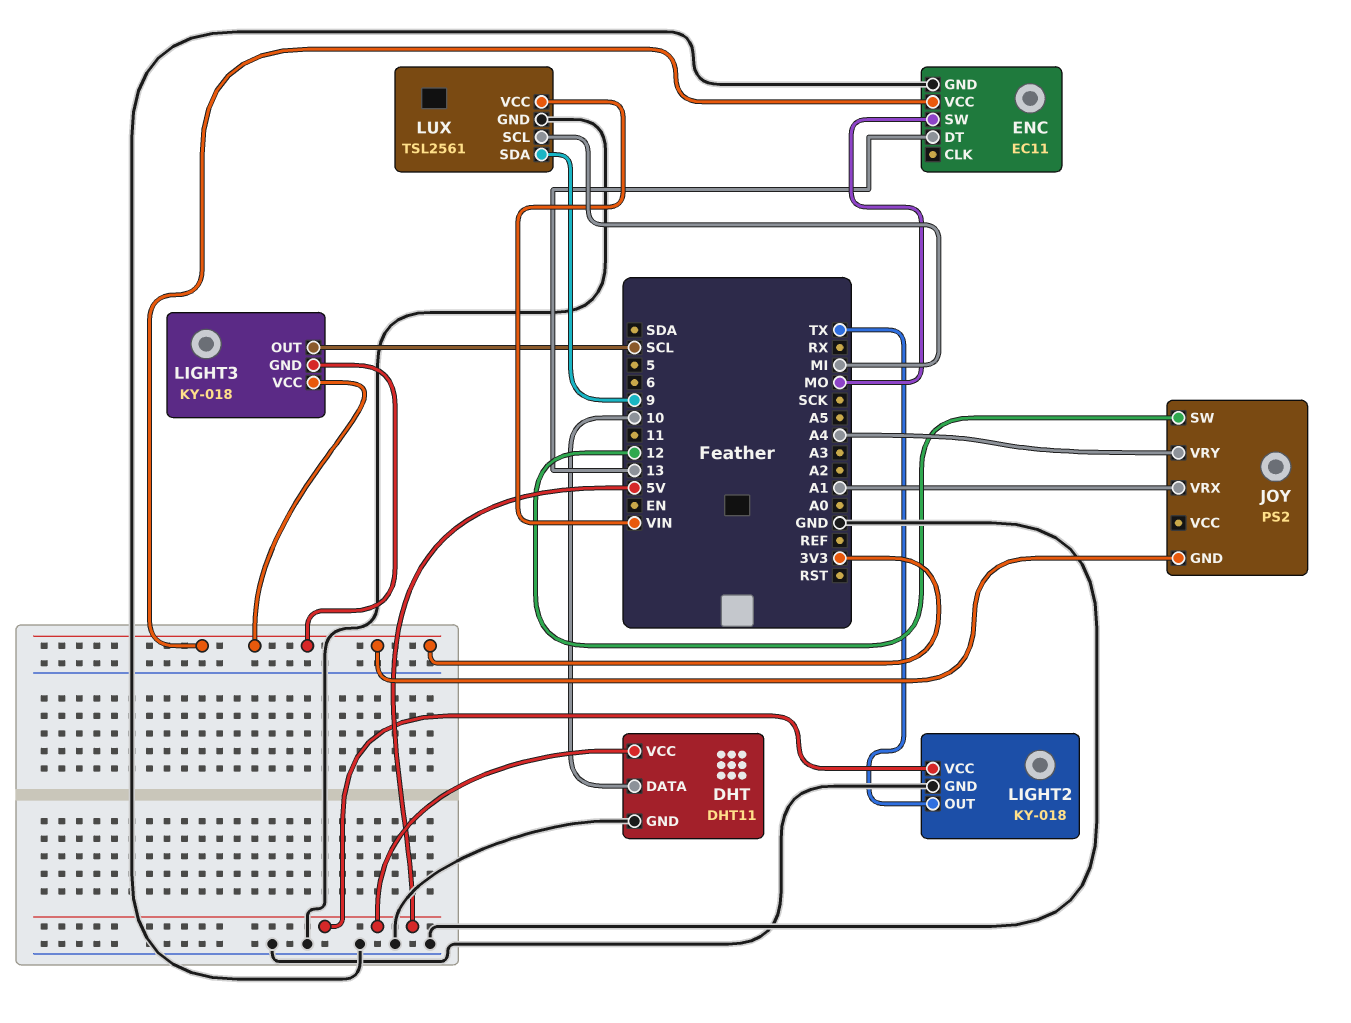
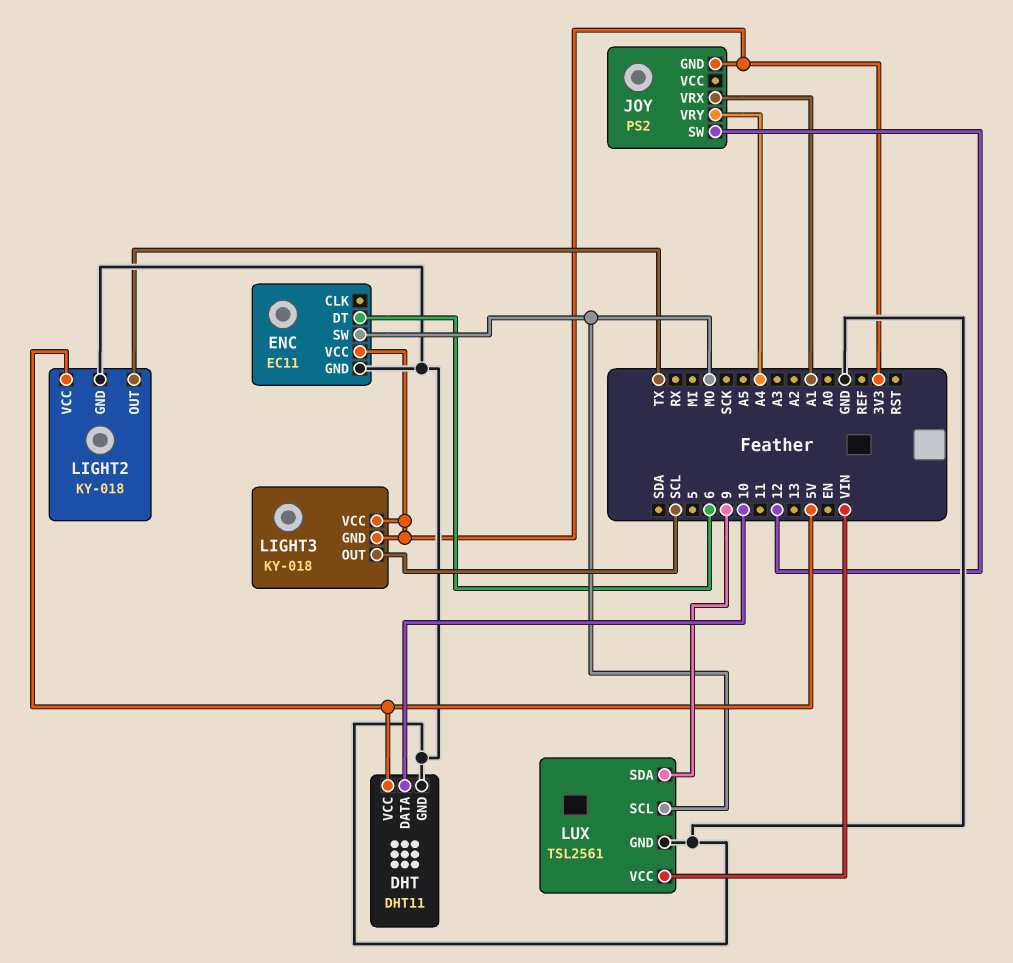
ENC pin DT: 13 -> 6
LUX pin SCL: MI -> MO

